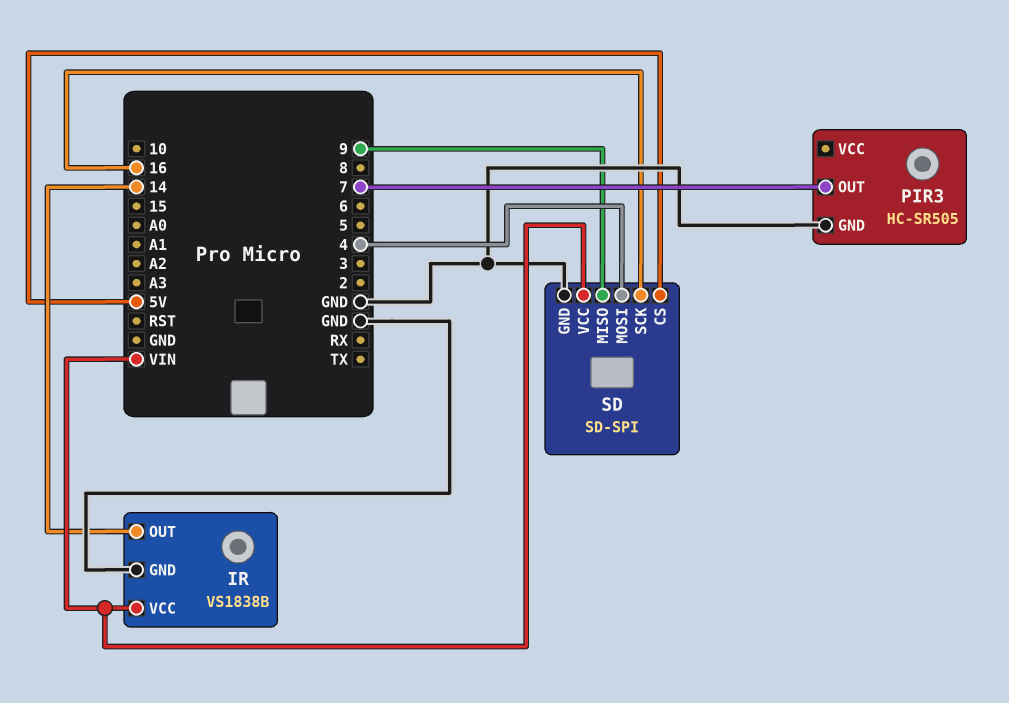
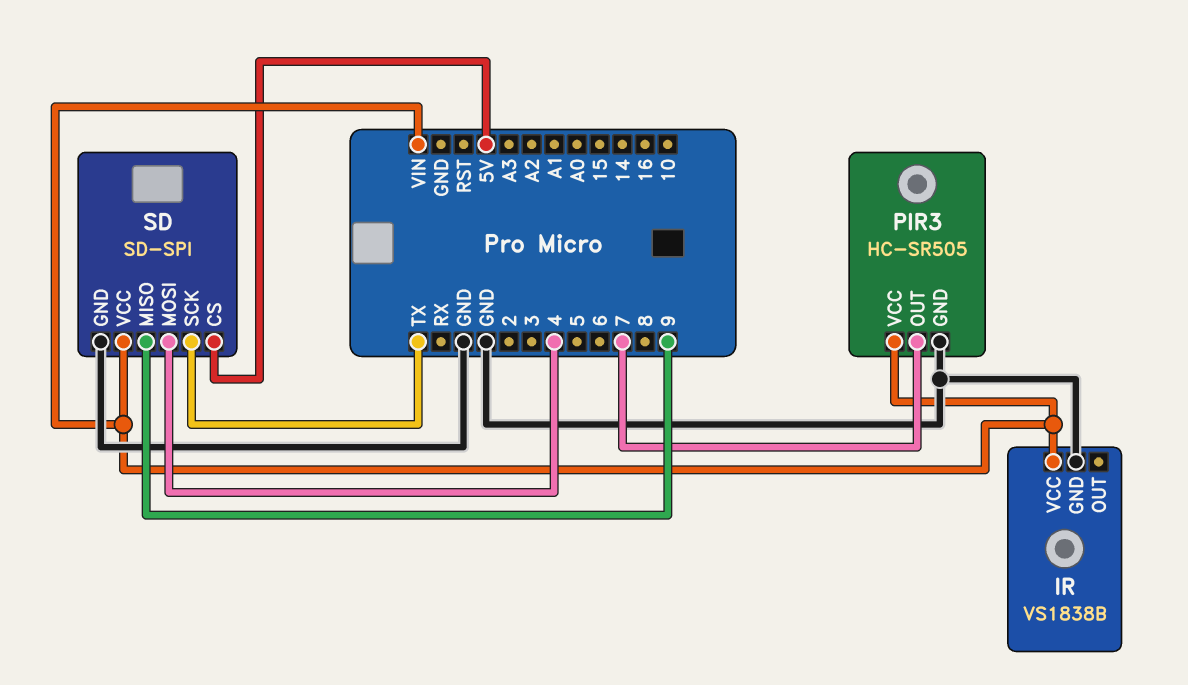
IR pin OUT: 14 -> none
PIR3 pin VCC: none -> VIN
SD pin SCK: 16 -> TX

